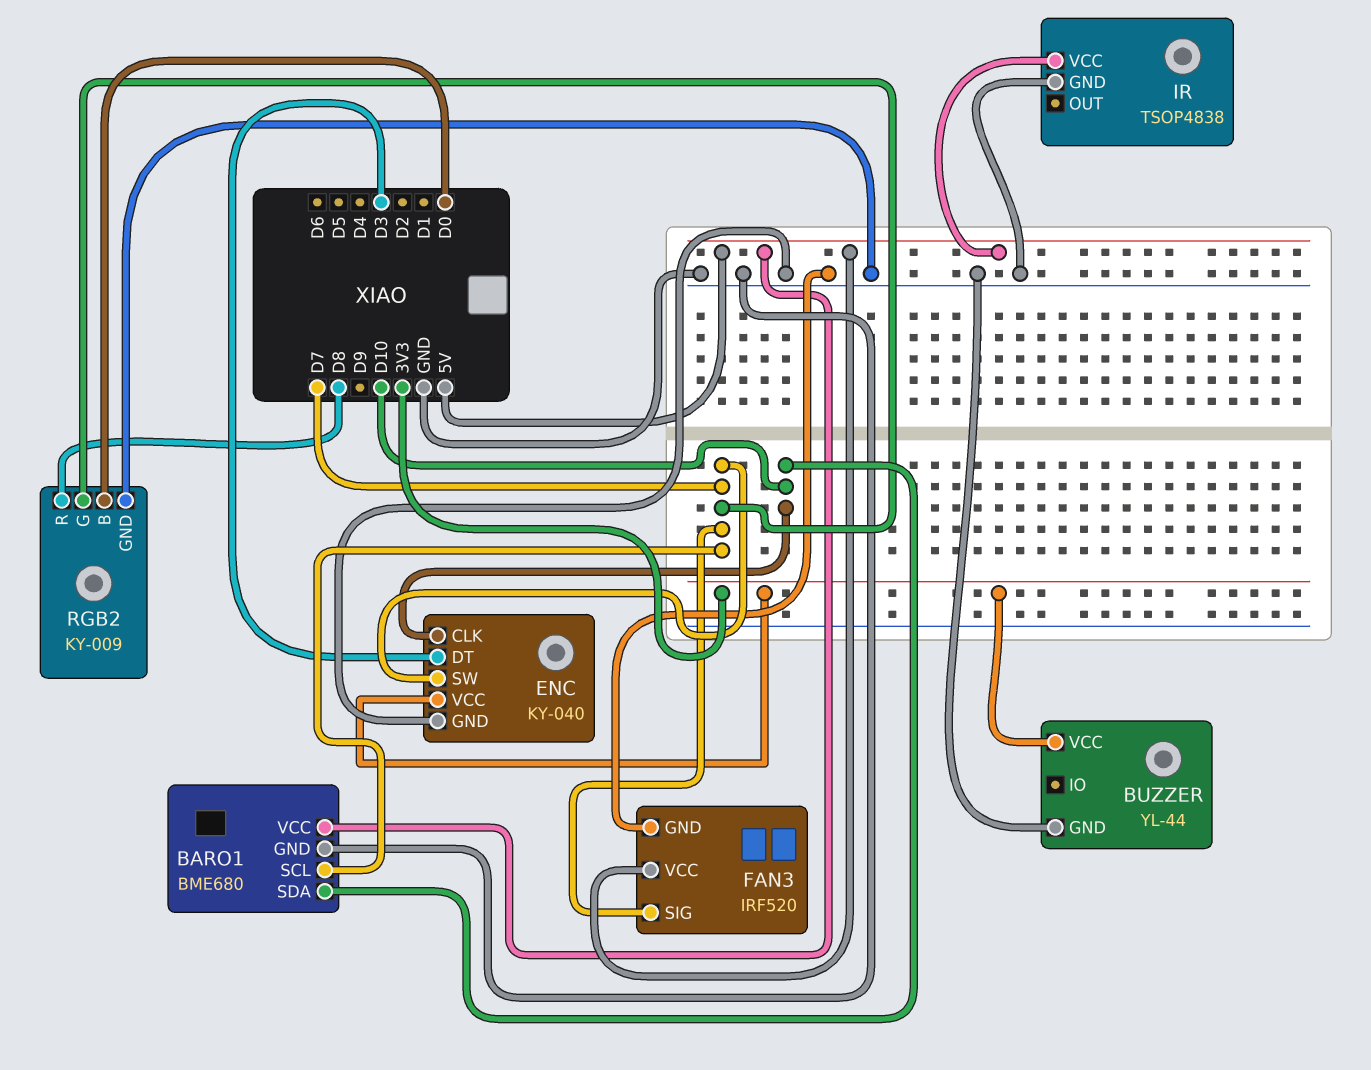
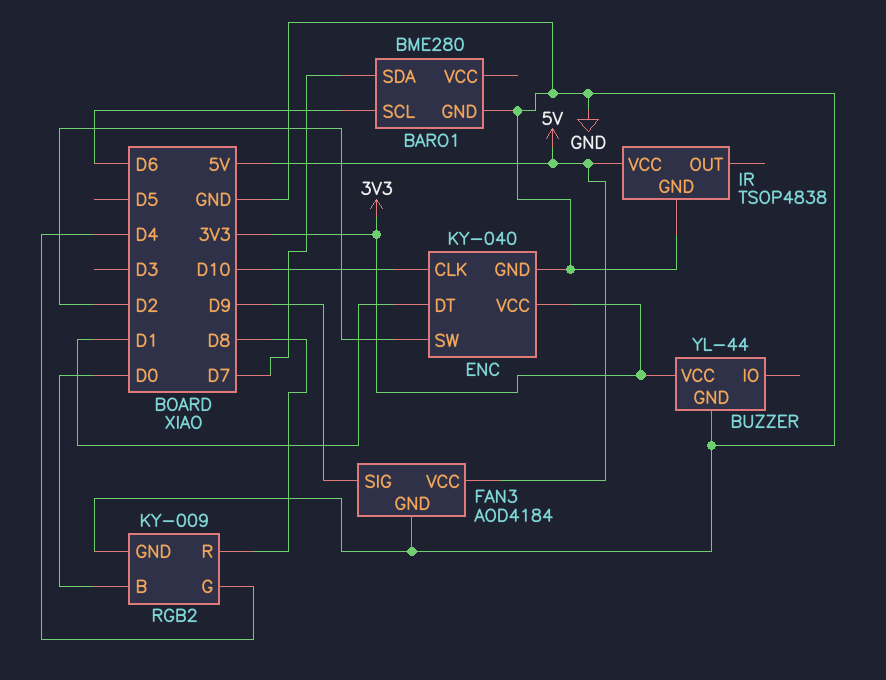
BARO1: BME680 -> BME280
BARO1 pin SCL: D7 -> D6
BARO1 pin SDA: D10 -> D7
BARO1 pin VCC: 5V -> none
ENC pin DT: D3 -> D1
ENC pin SW: D7 -> D2
FAN3: IRF520 -> AOD4184
FAN3 pin SIG: D7 -> D9
RGB2 pin G: D7 -> D4

